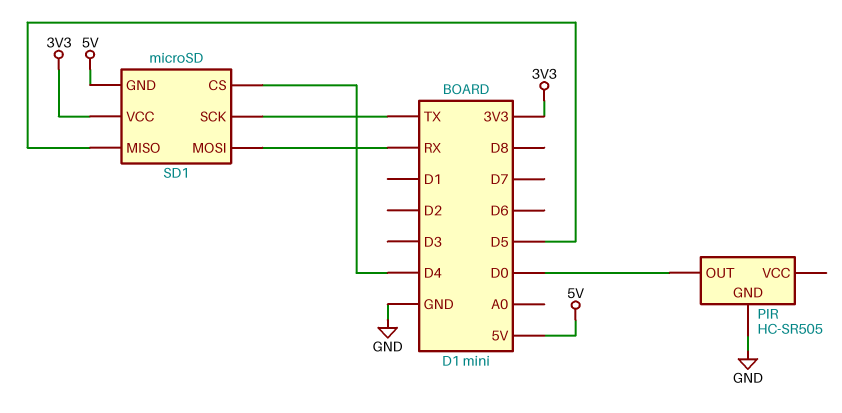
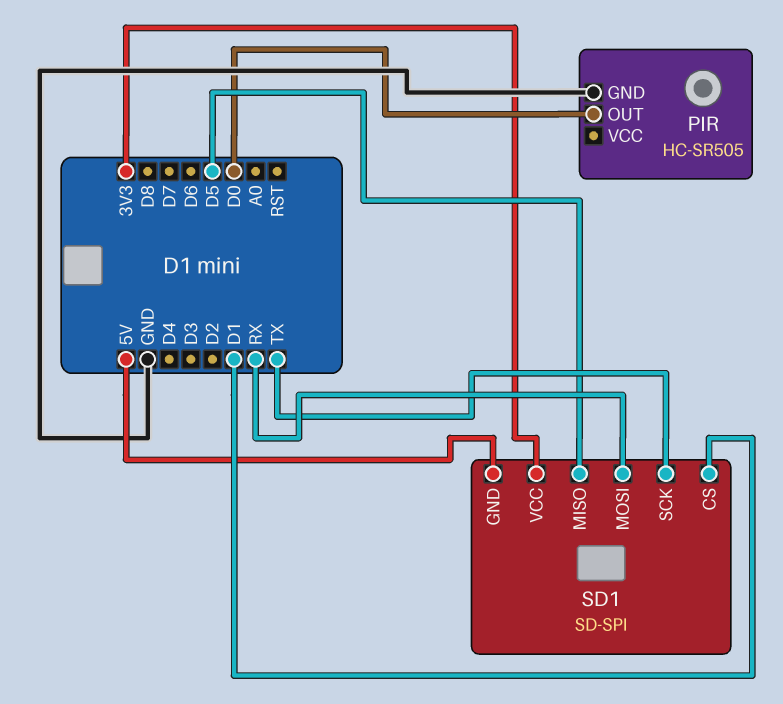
SD1: microSD -> SD-SPI
SD1 pin CS: D4 -> D1

